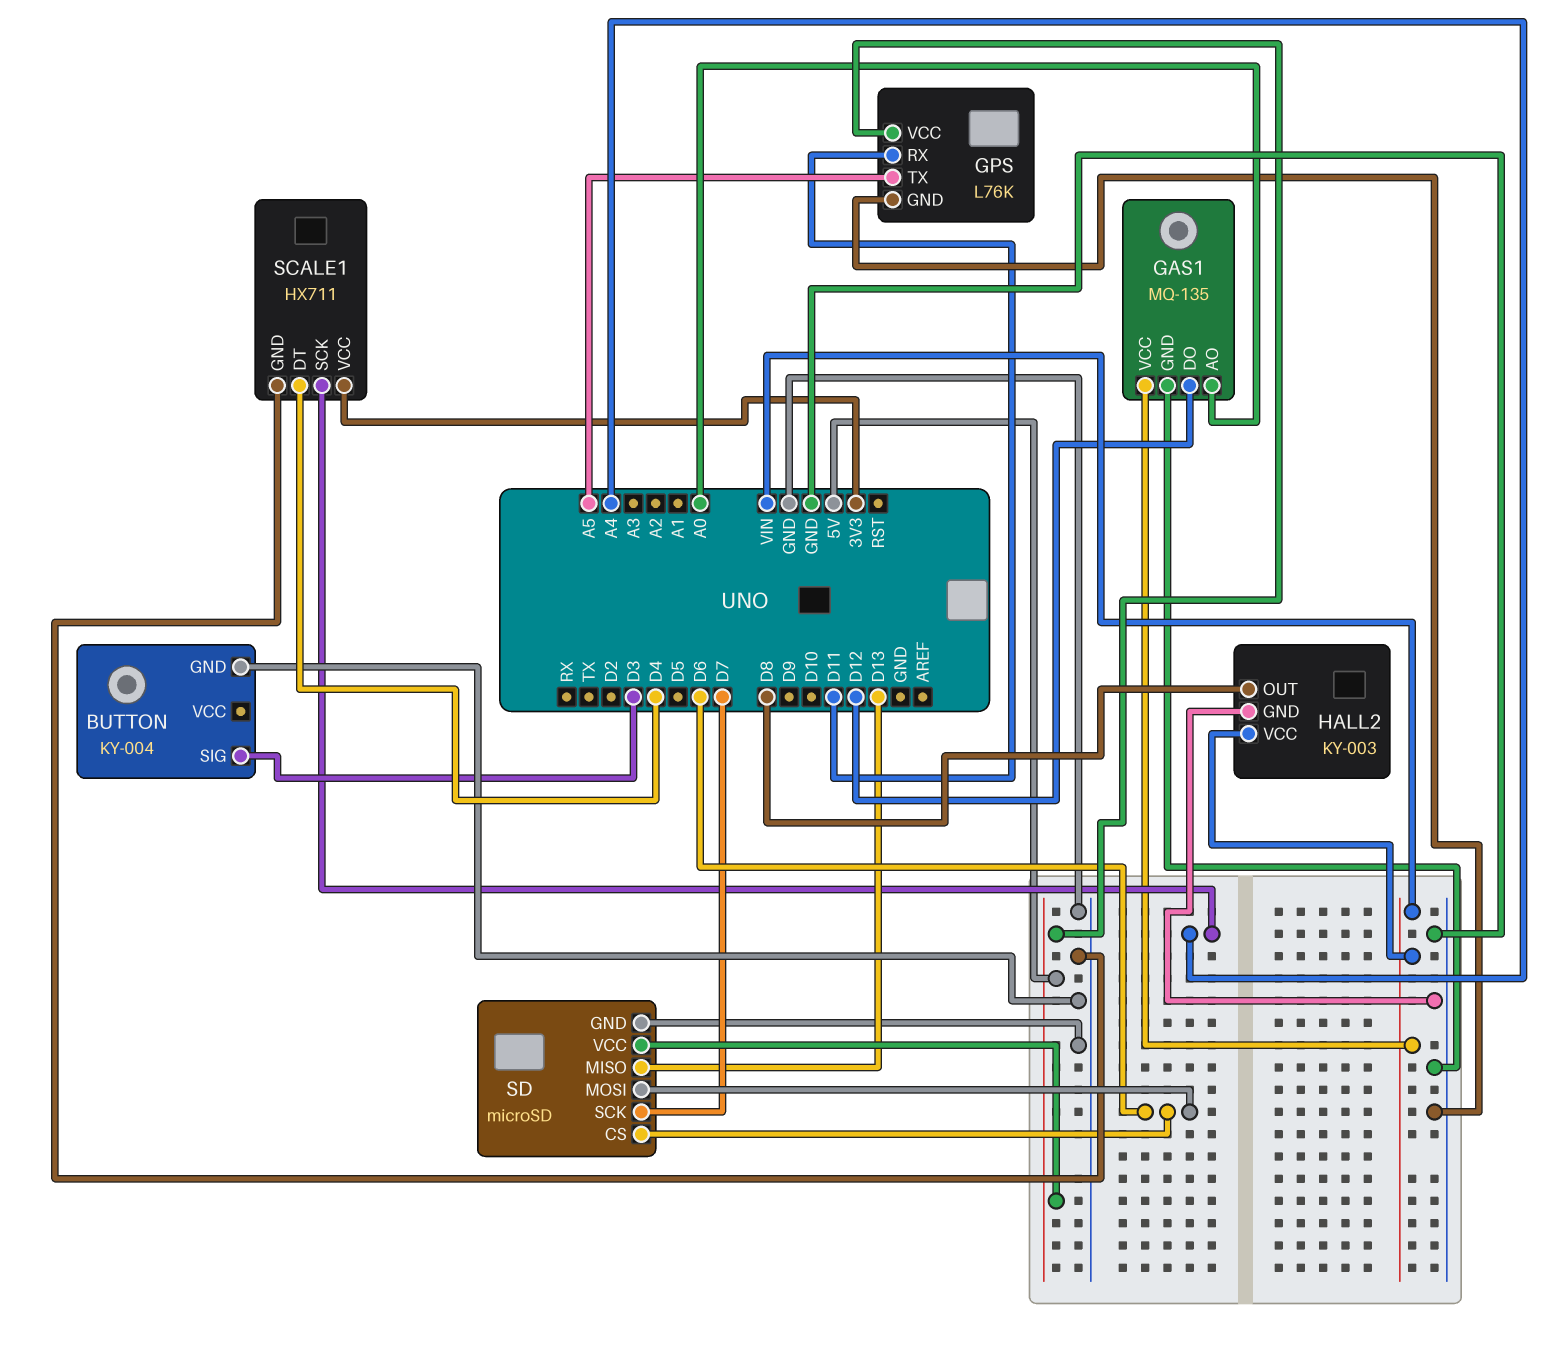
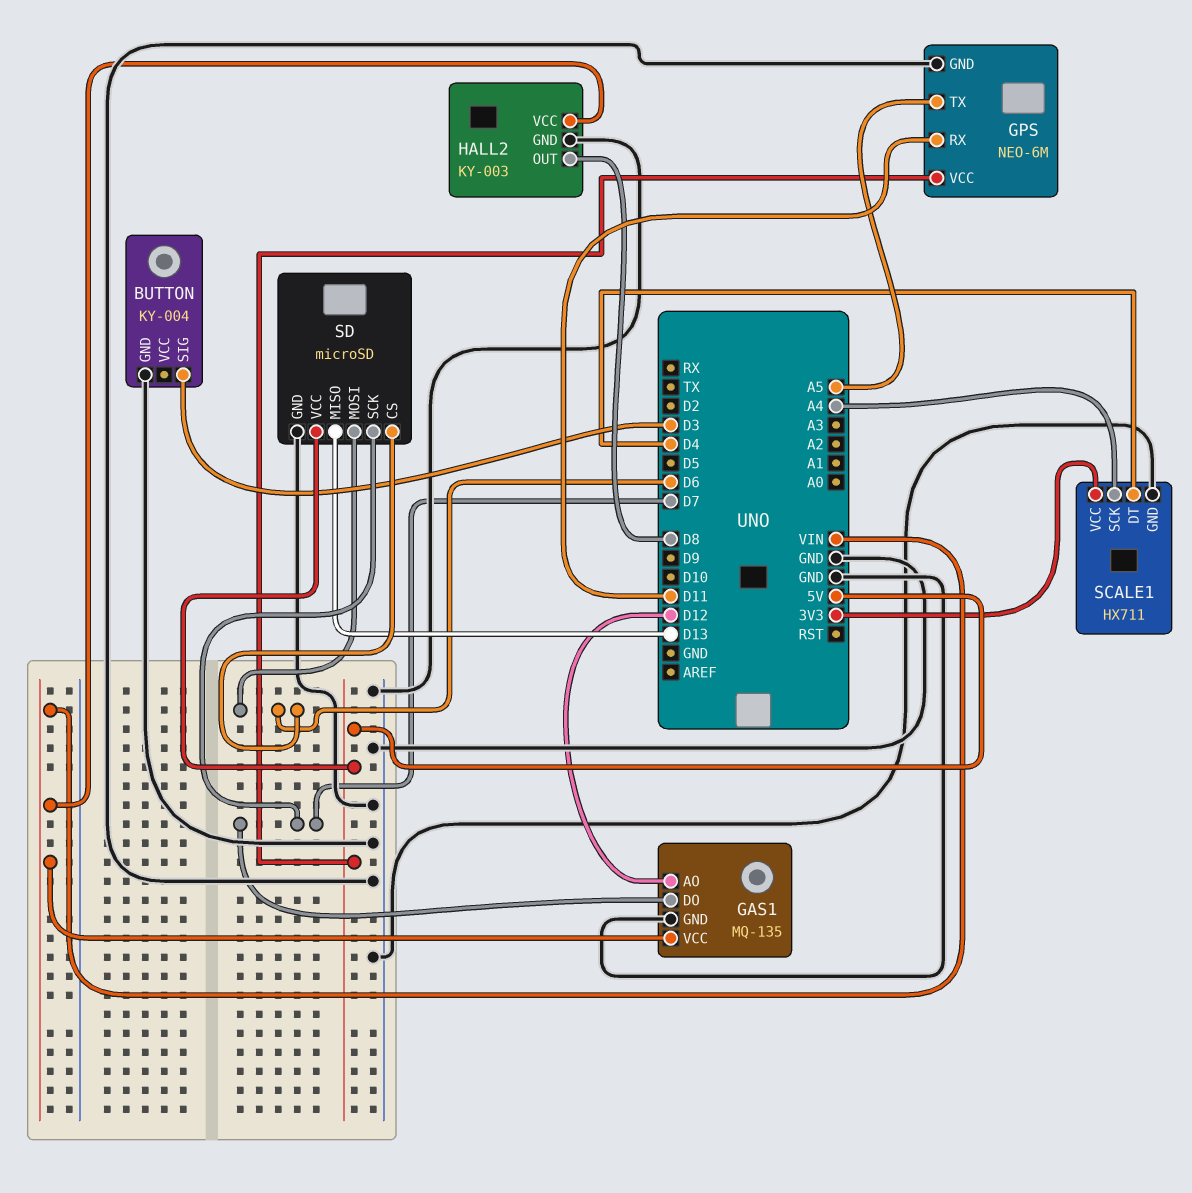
GAS1 pin AO: A0 -> D12
GAS1 pin DO: D12 -> D7
GPS: L76K -> NEO-6M

